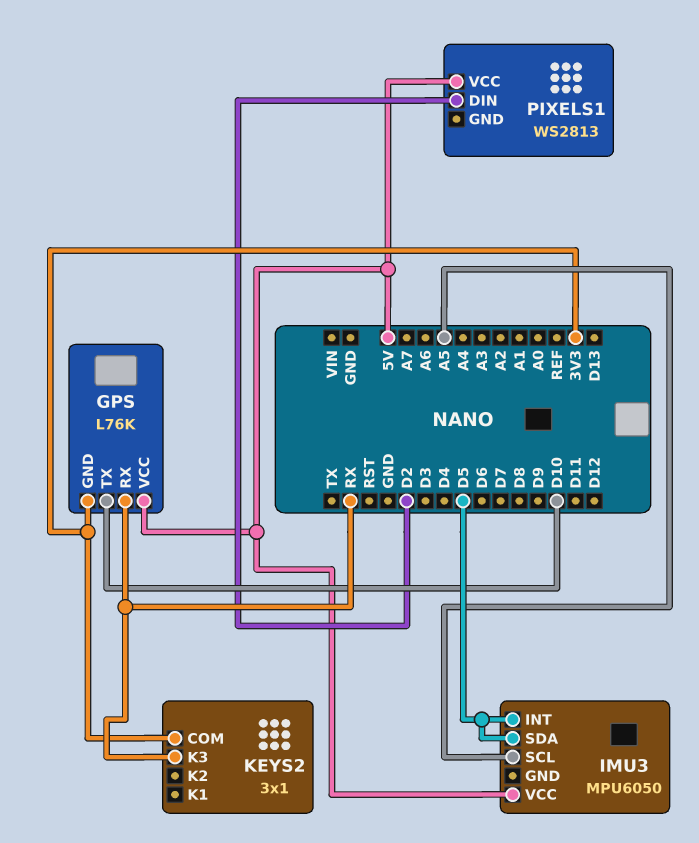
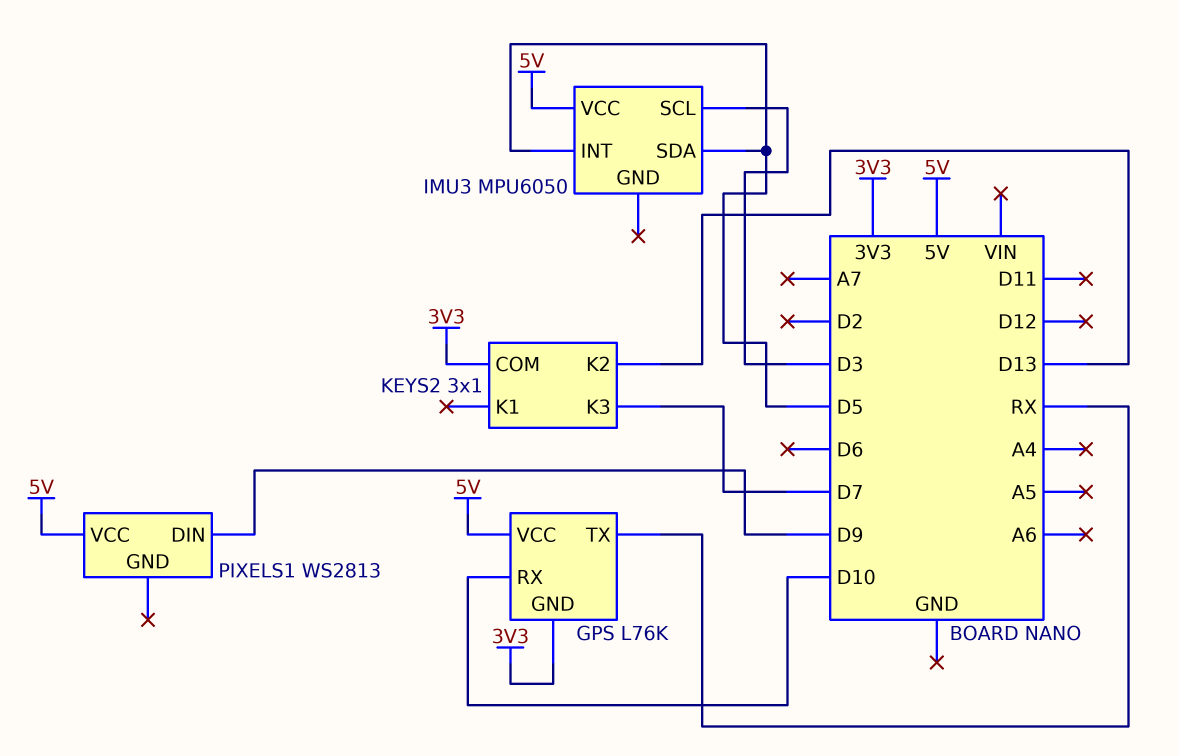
GPS pin RX: RX -> D10
GPS pin TX: D10 -> RX
IMU3 pin SCL: A5 -> D3
KEYS2 pin K2: none -> D13
KEYS2 pin K3: RX -> D7
PIXELS1 pin DIN: D2 -> D9

